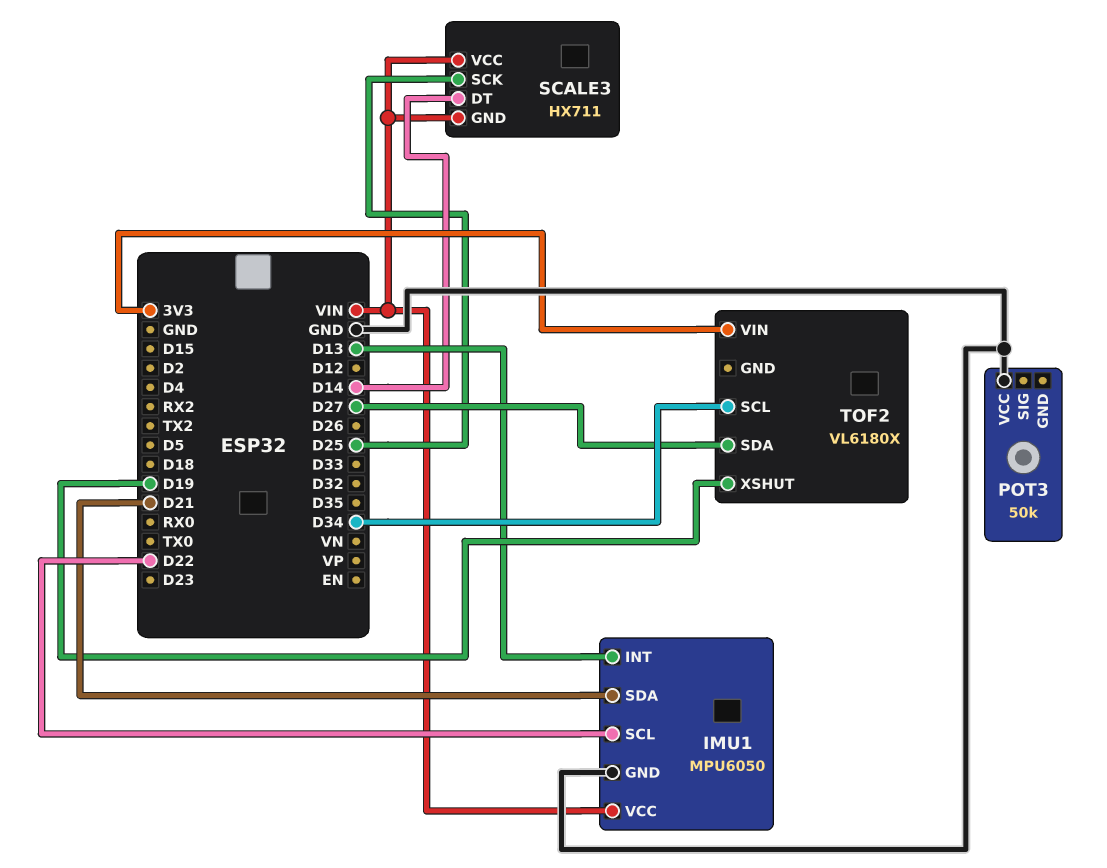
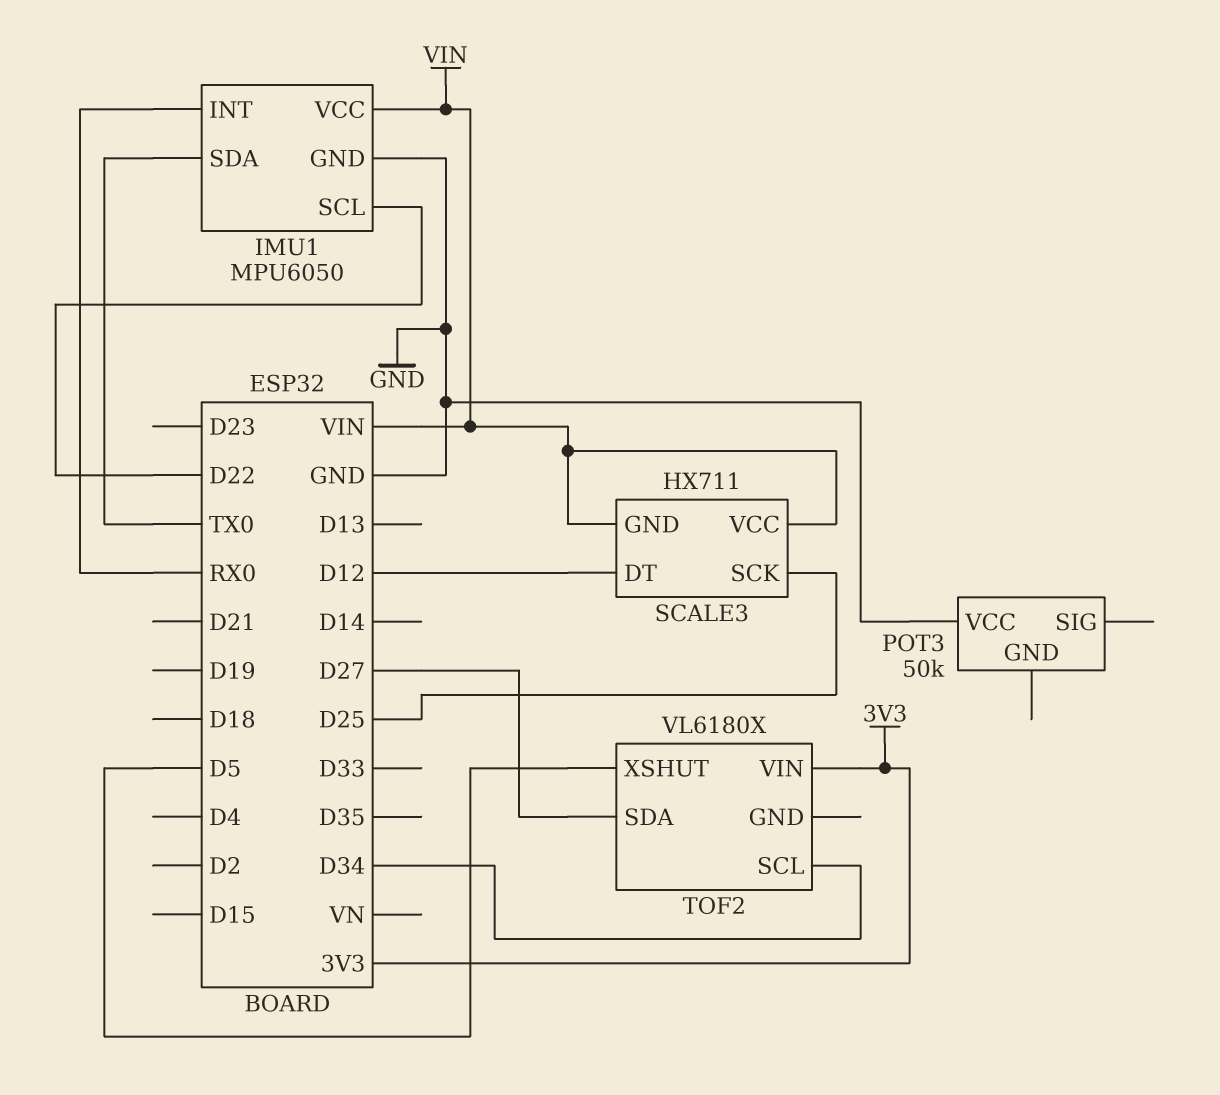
IMU1 pin INT: D13 -> RX0
IMU1 pin SDA: D21 -> TX0
SCALE3 pin DT: D14 -> D12
TOF2 pin XSHUT: D19 -> D5

